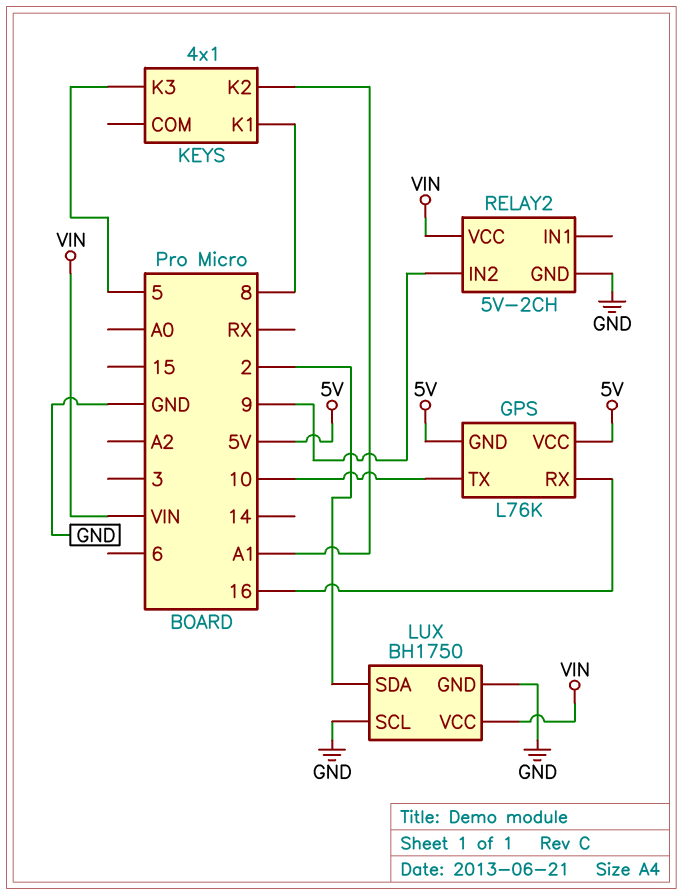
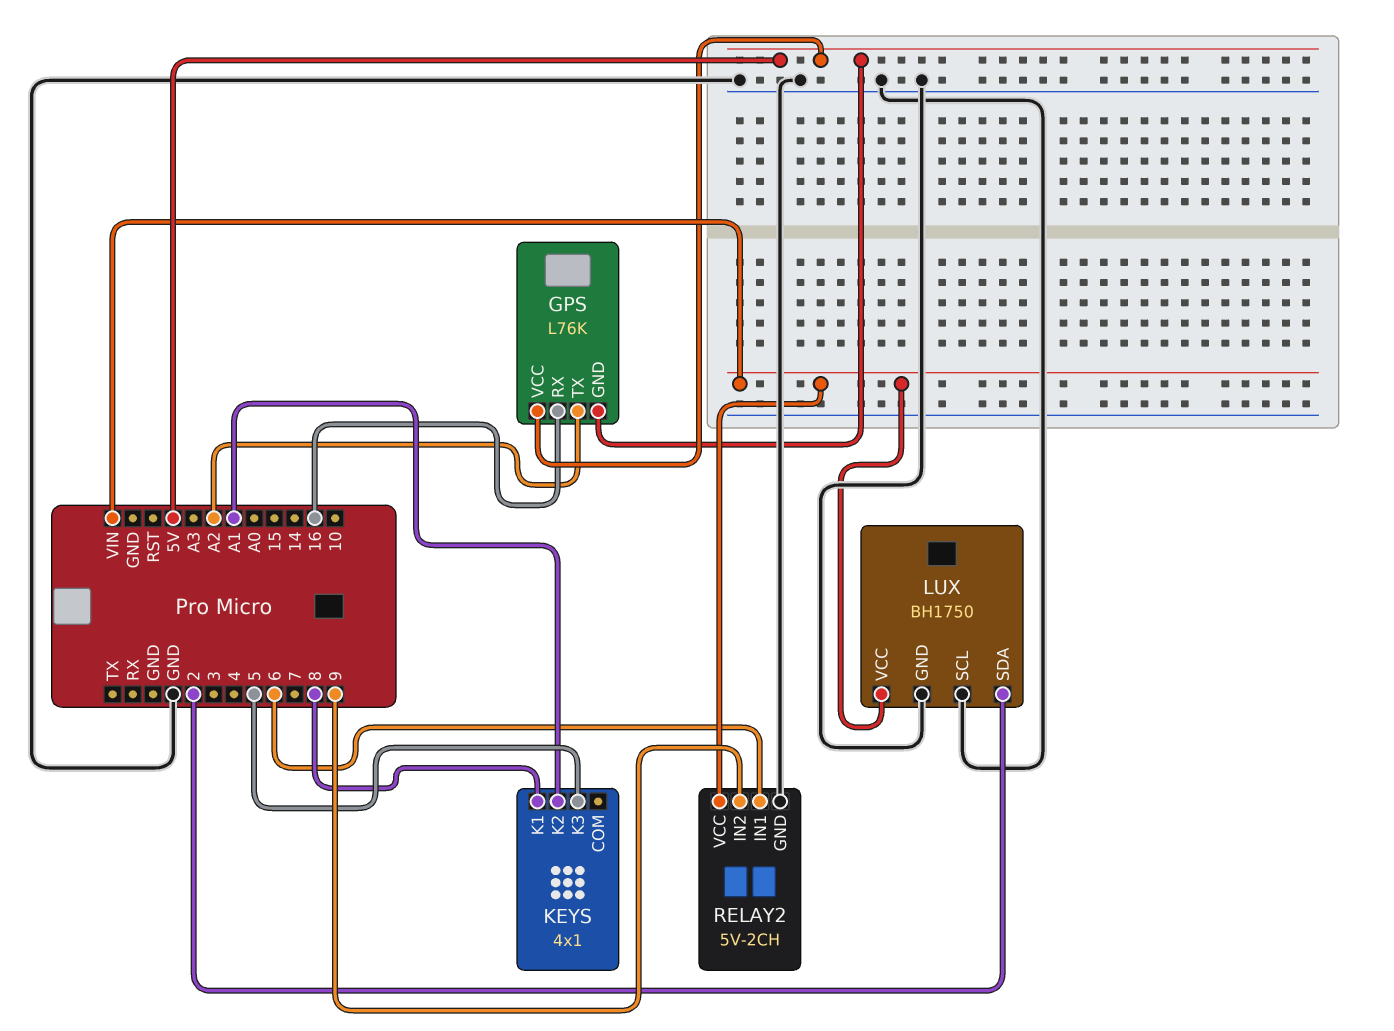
GPS pin TX: 10 -> A2
RELAY2 pin IN1: none -> 6

